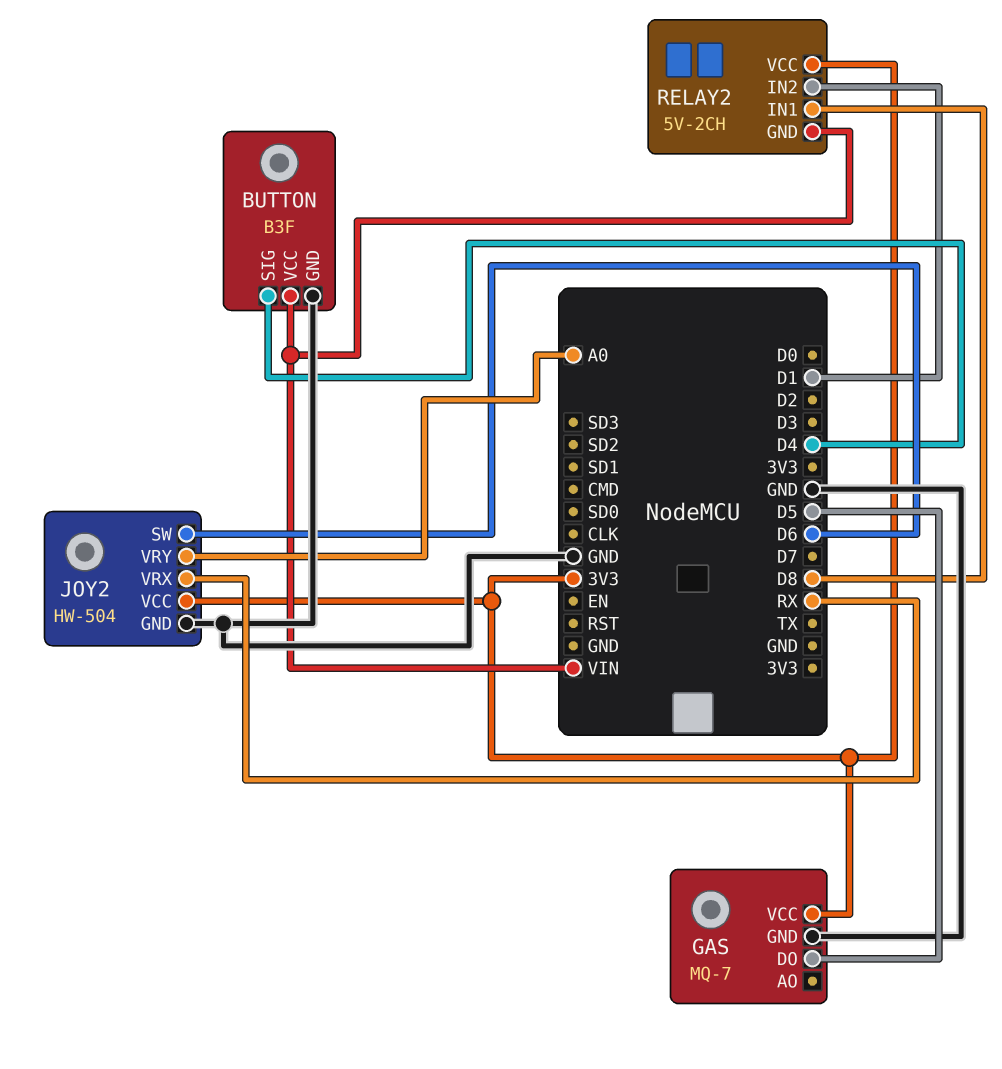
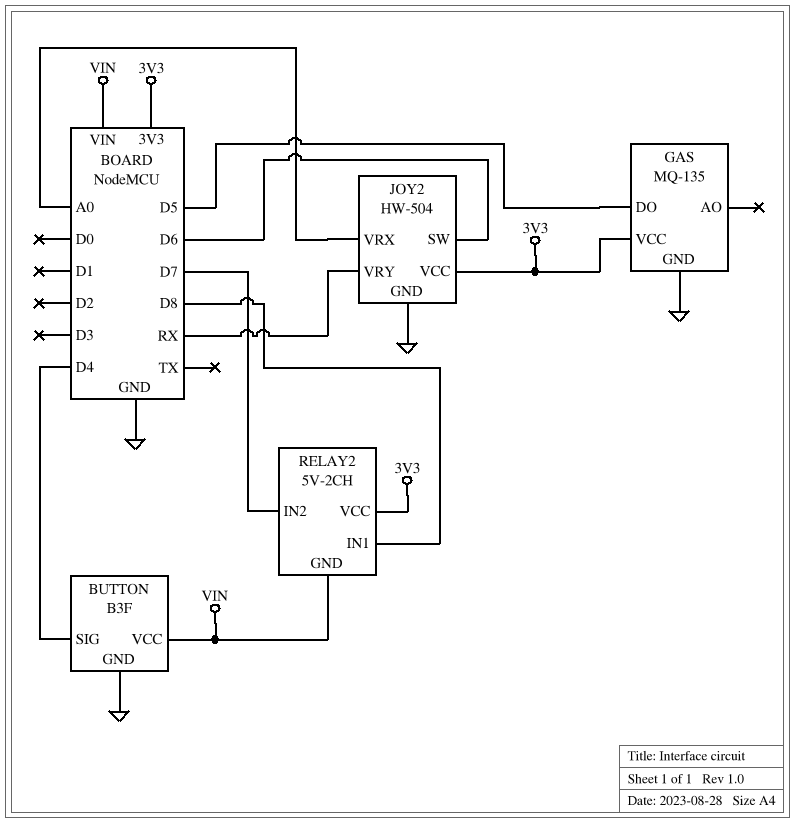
GAS: MQ-7 -> MQ-135
JOY2 pin VRX: RX -> A0
JOY2 pin VRY: A0 -> RX
RELAY2 pin IN2: D1 -> D7

